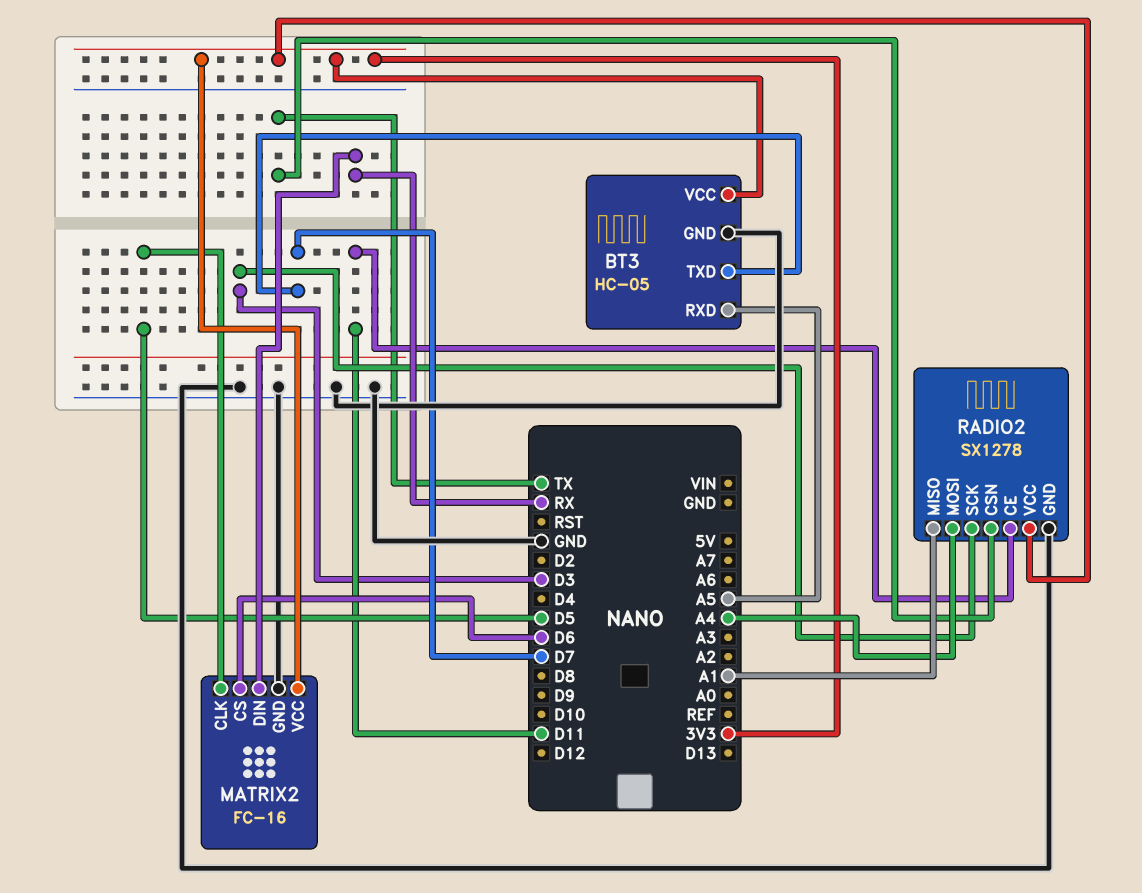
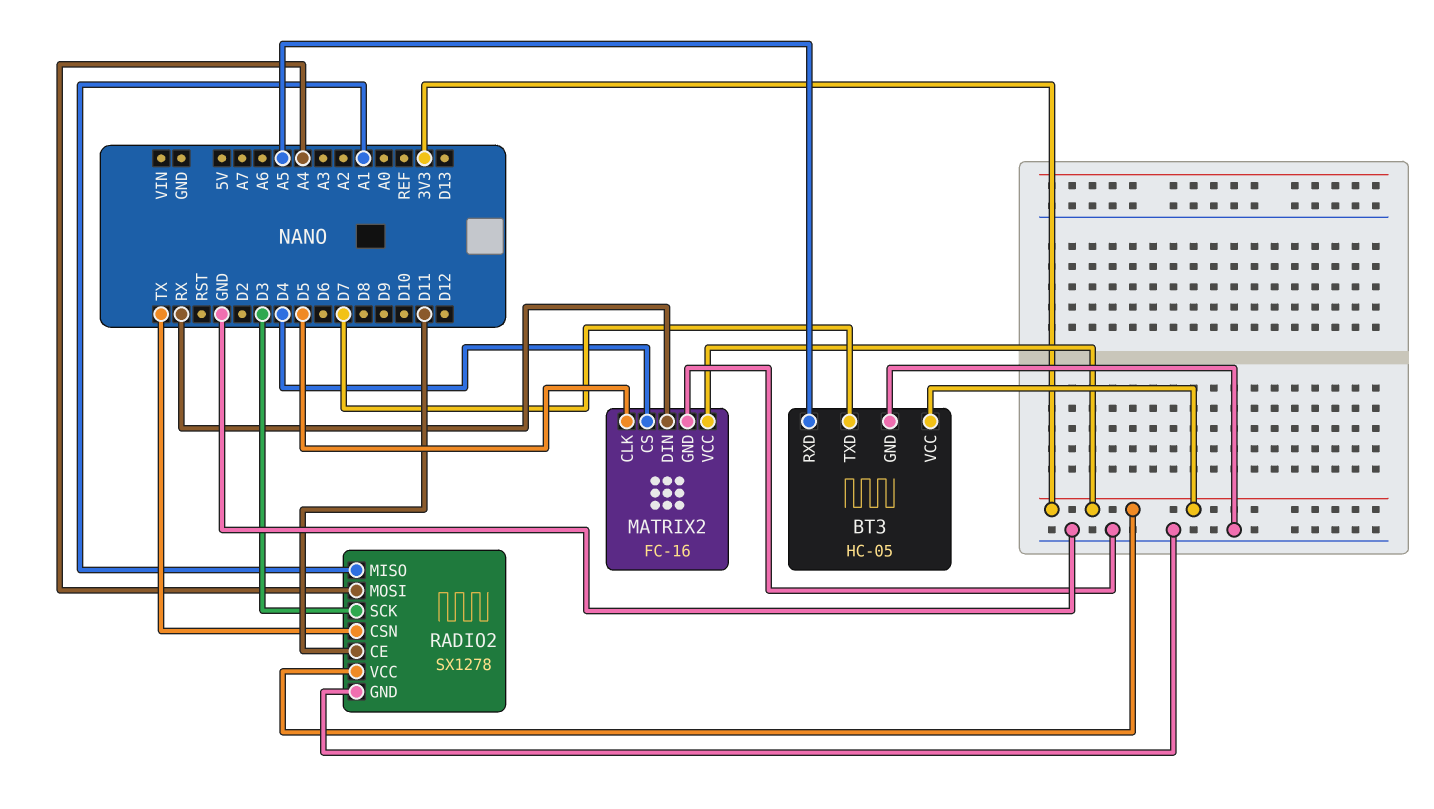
MATRIX2 pin CS: D6 -> D4

